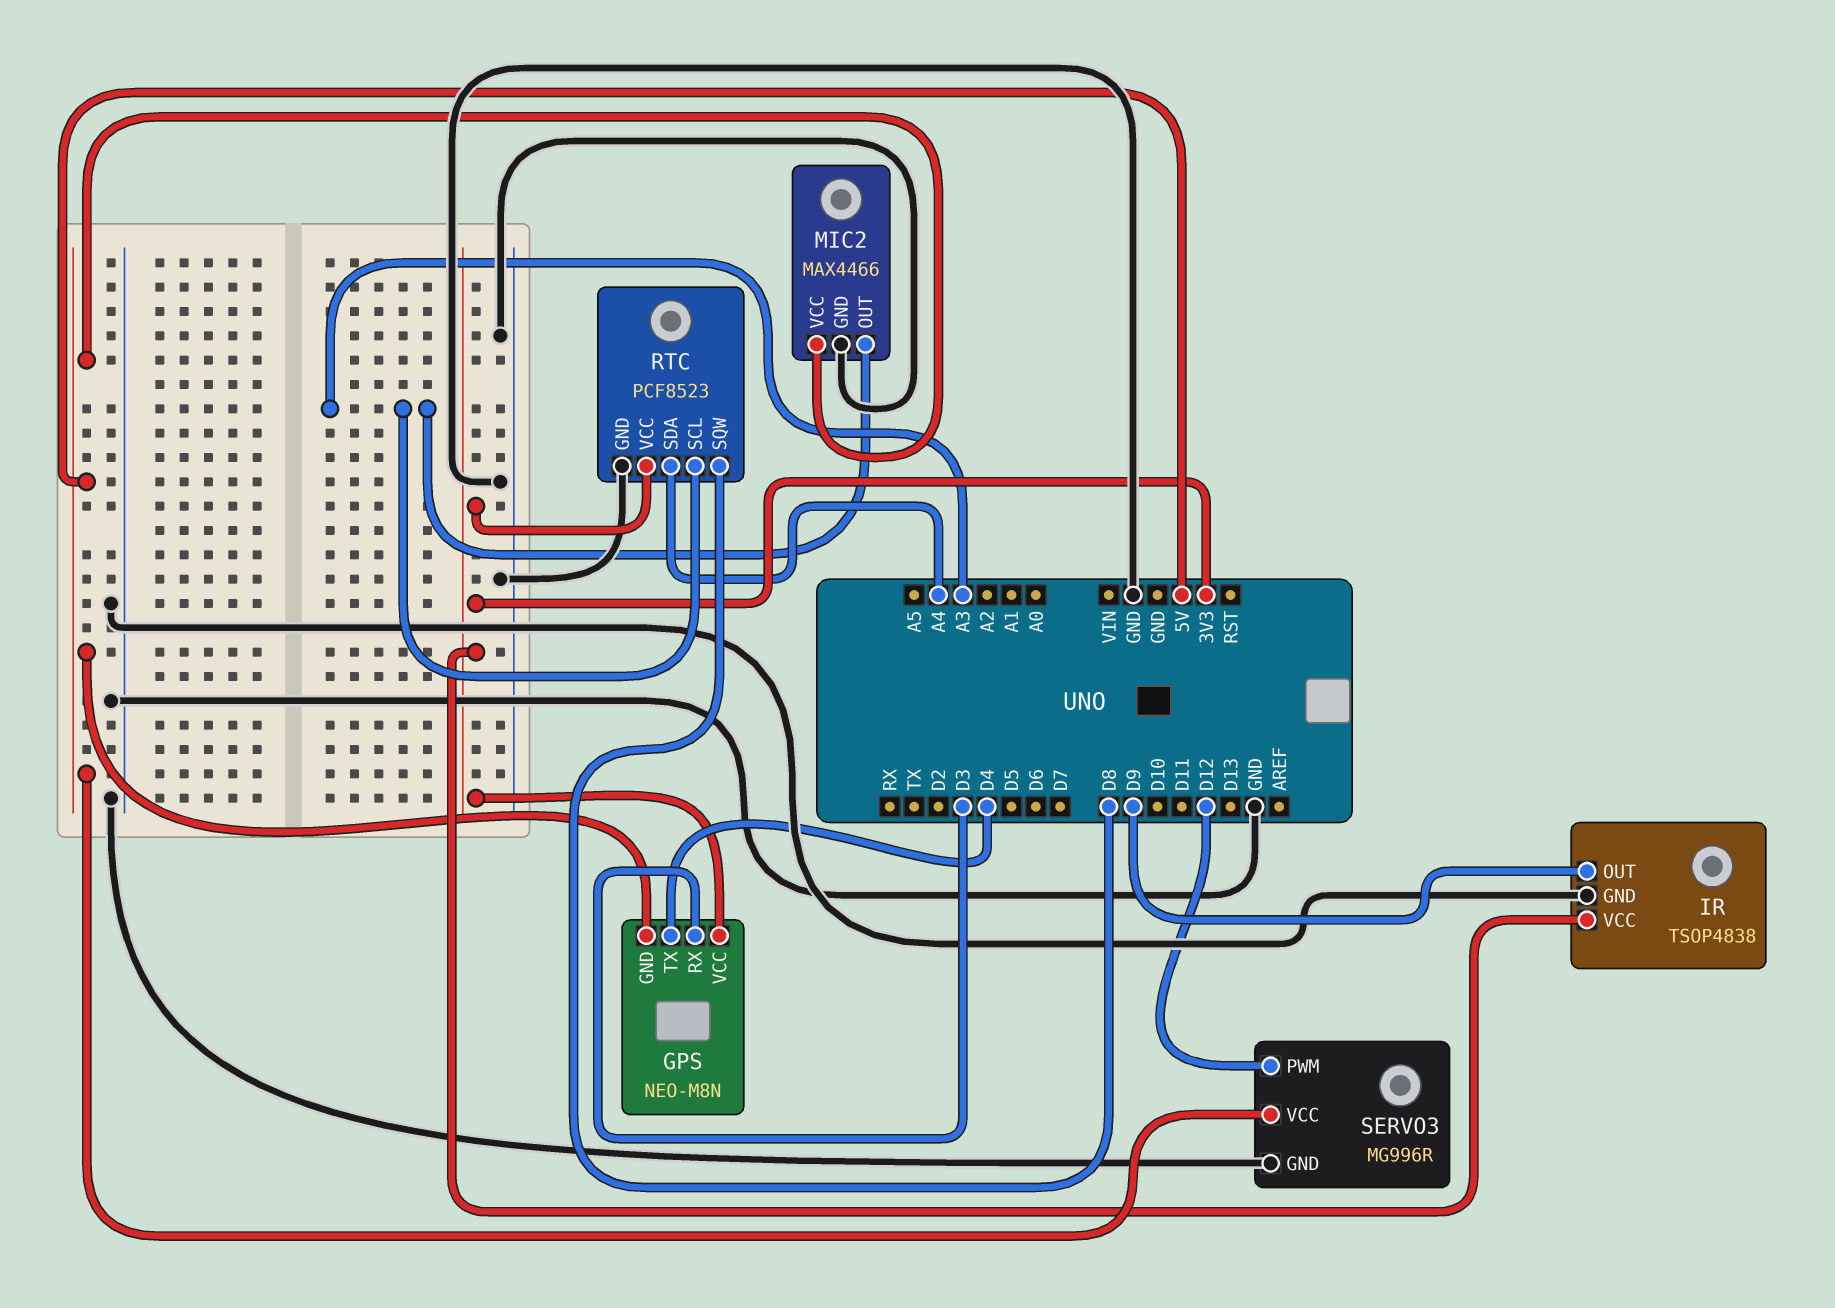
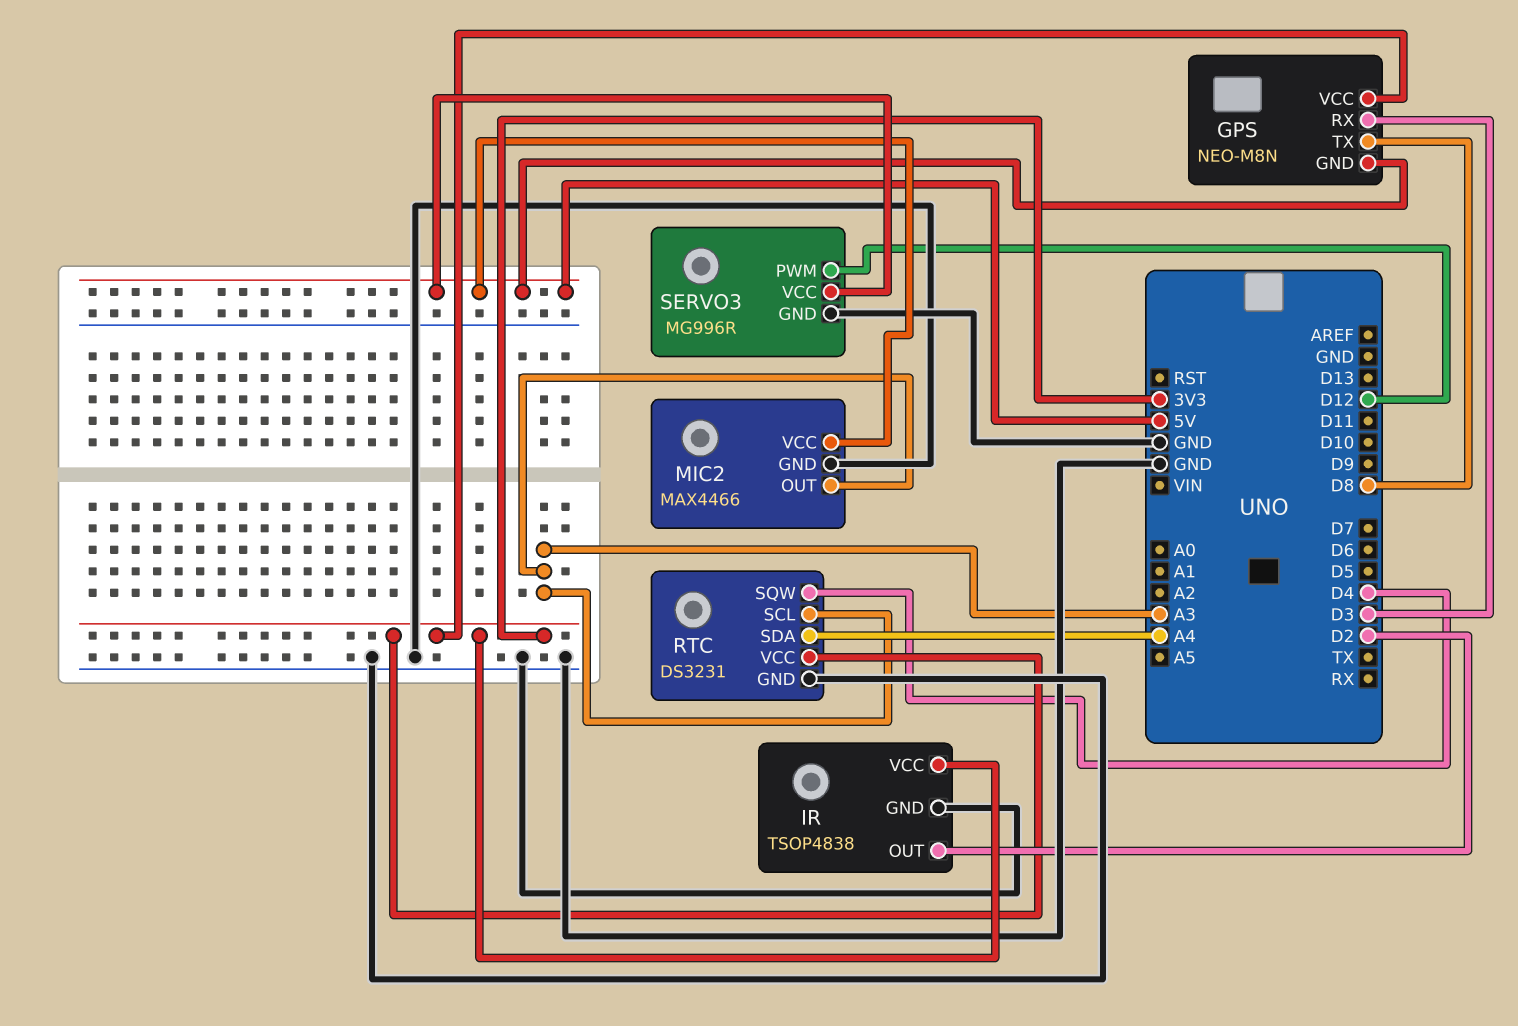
GPS pin TX: D4 -> D8
IR pin OUT: D9 -> D2
RTC: PCF8523 -> DS3231
RTC pin SQW: D8 -> D4

